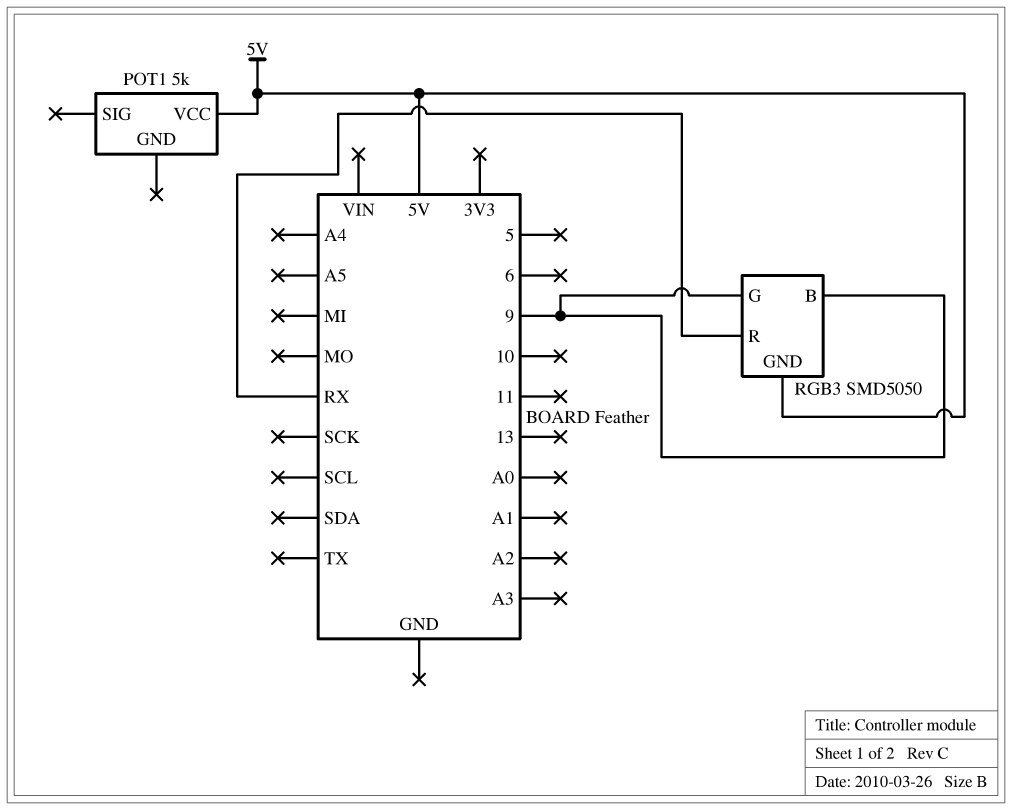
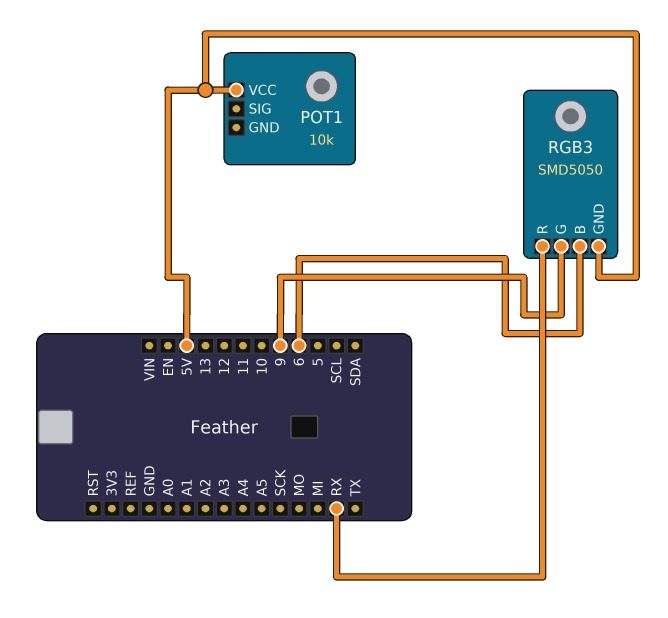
POT1: 5k -> 10k
RGB3 pin B: 9 -> 6

